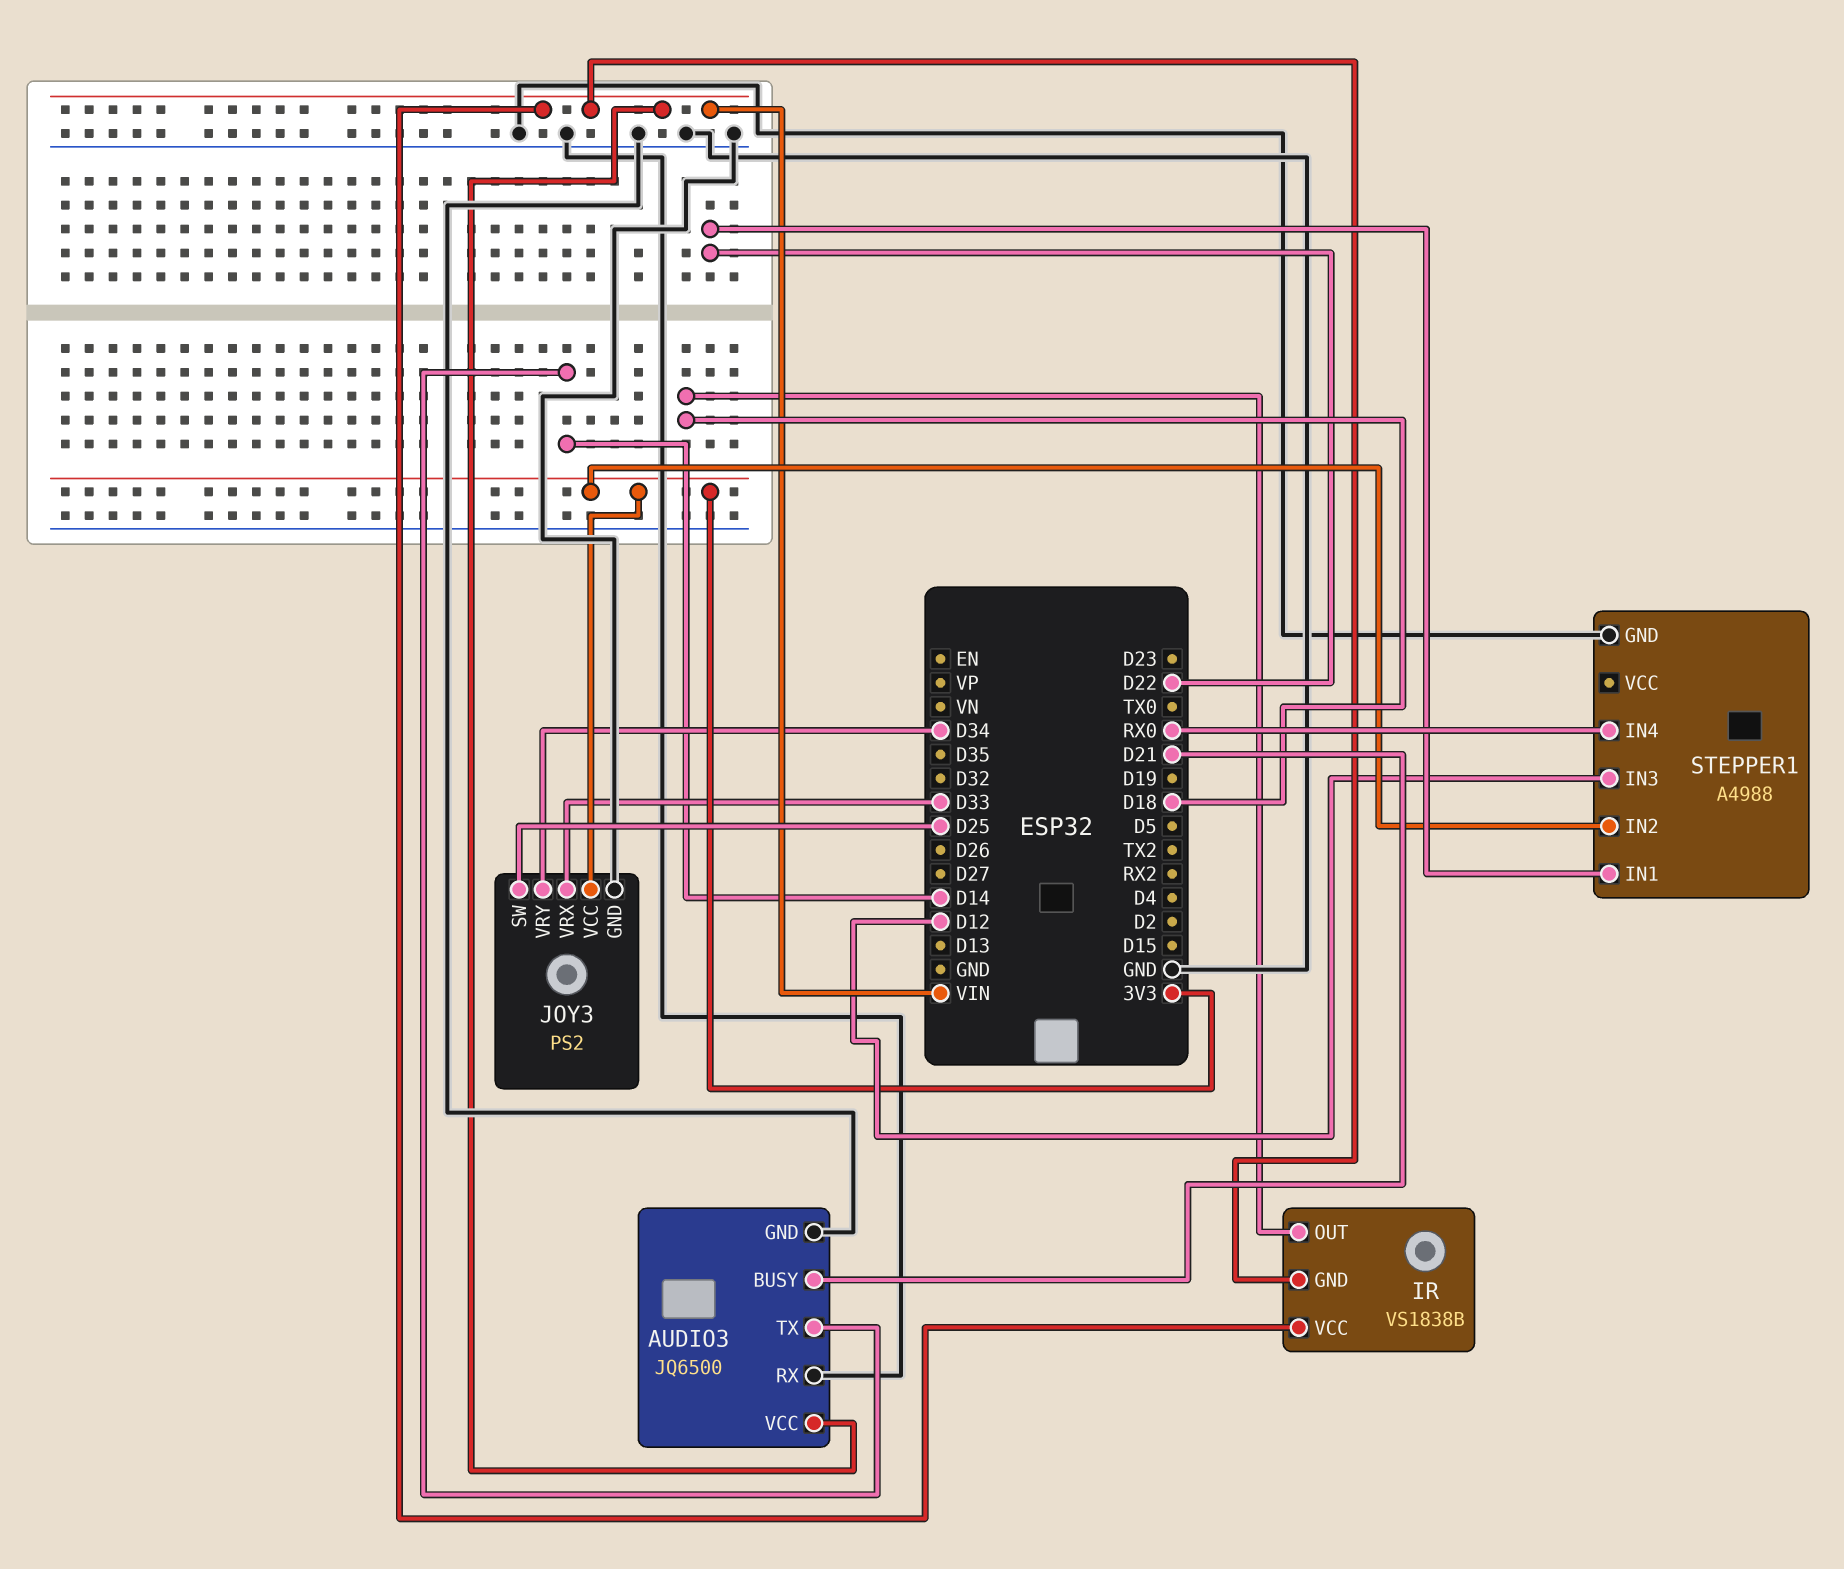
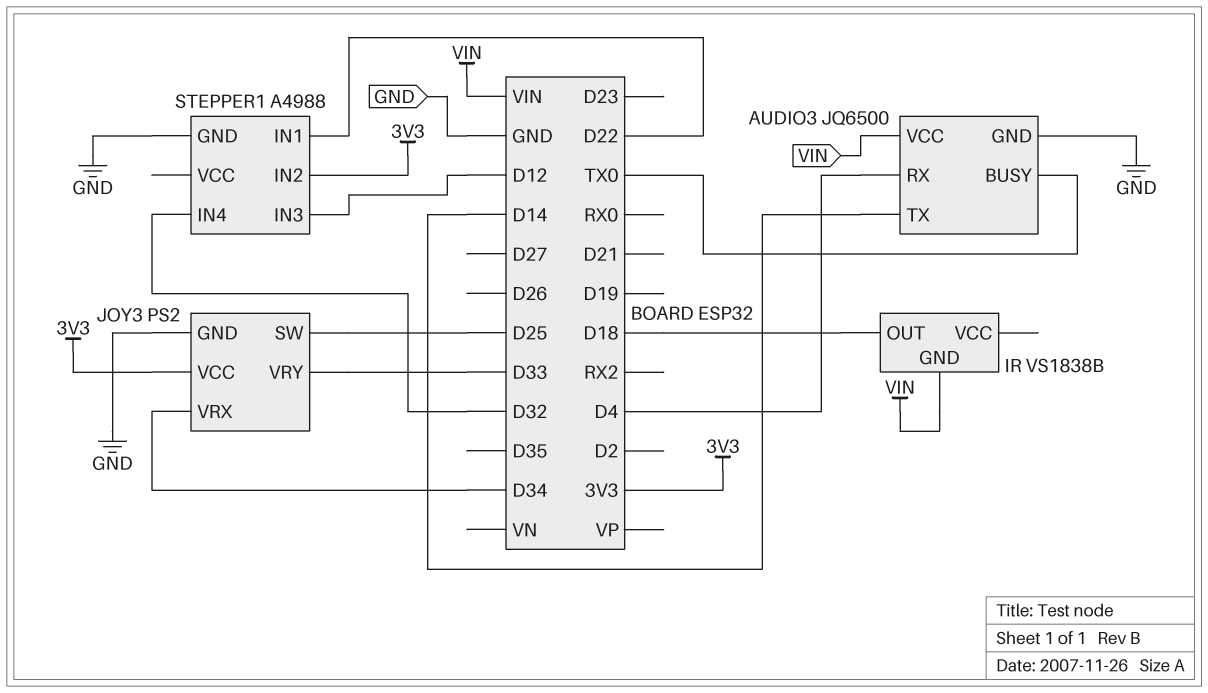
AUDIO3 pin BUSY: D21 -> TX0
AUDIO3 pin RX: GND -> D4
IR pin VCC: VIN -> none
JOY3 pin VRX: D33 -> D34
JOY3 pin VRY: D34 -> D33
STEPPER1 pin IN4: RX0 -> D32

